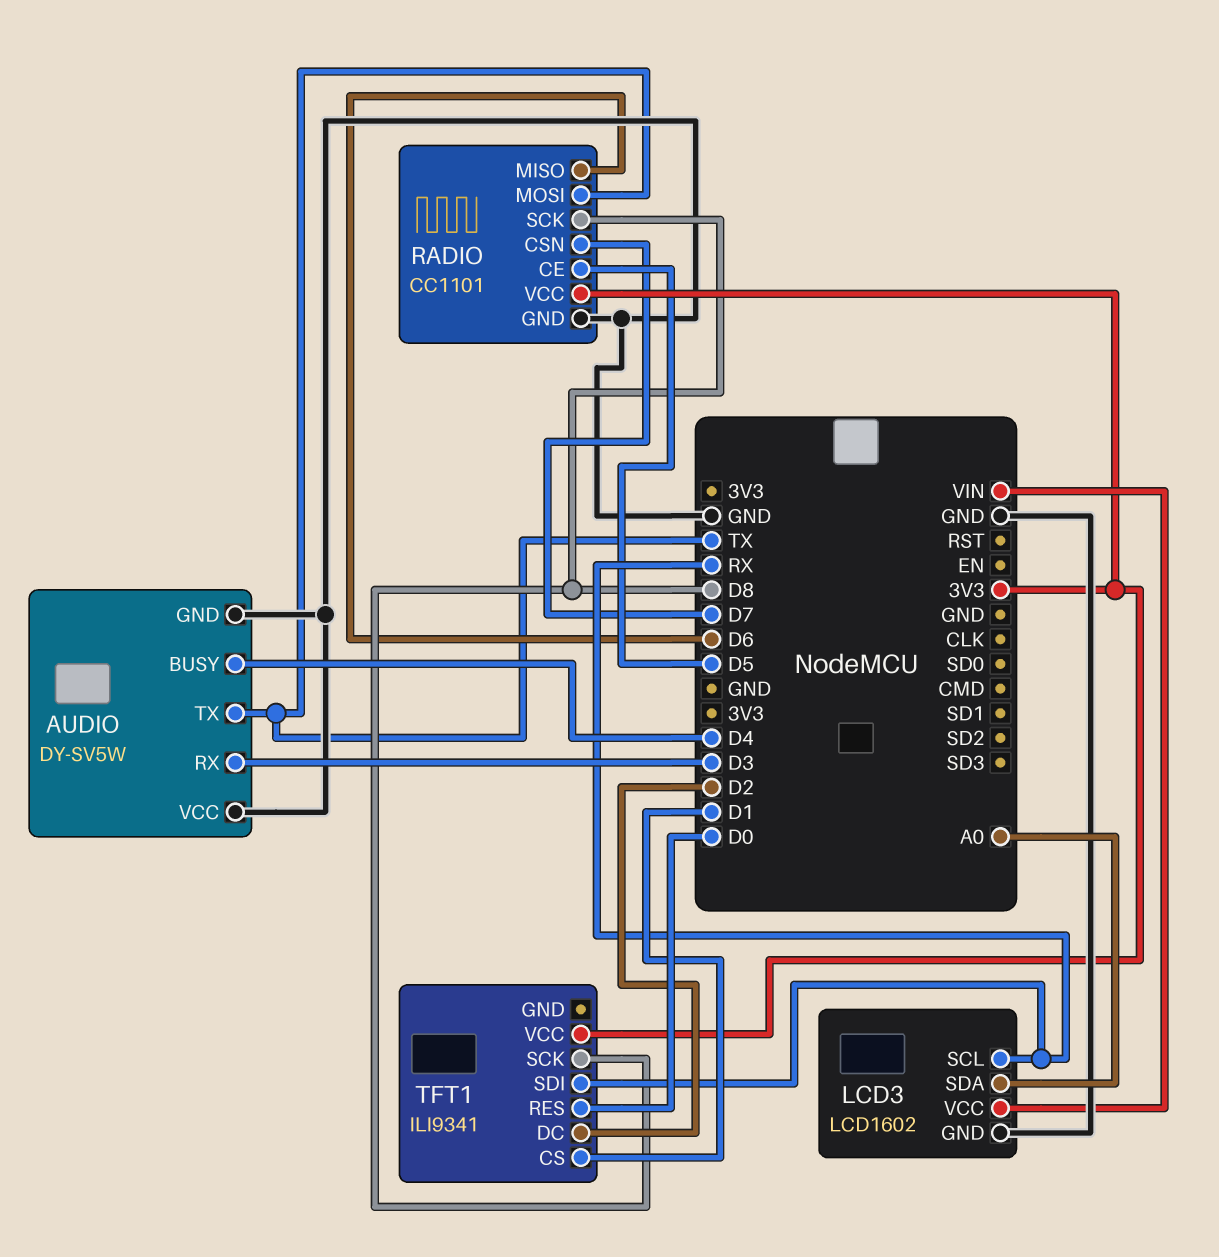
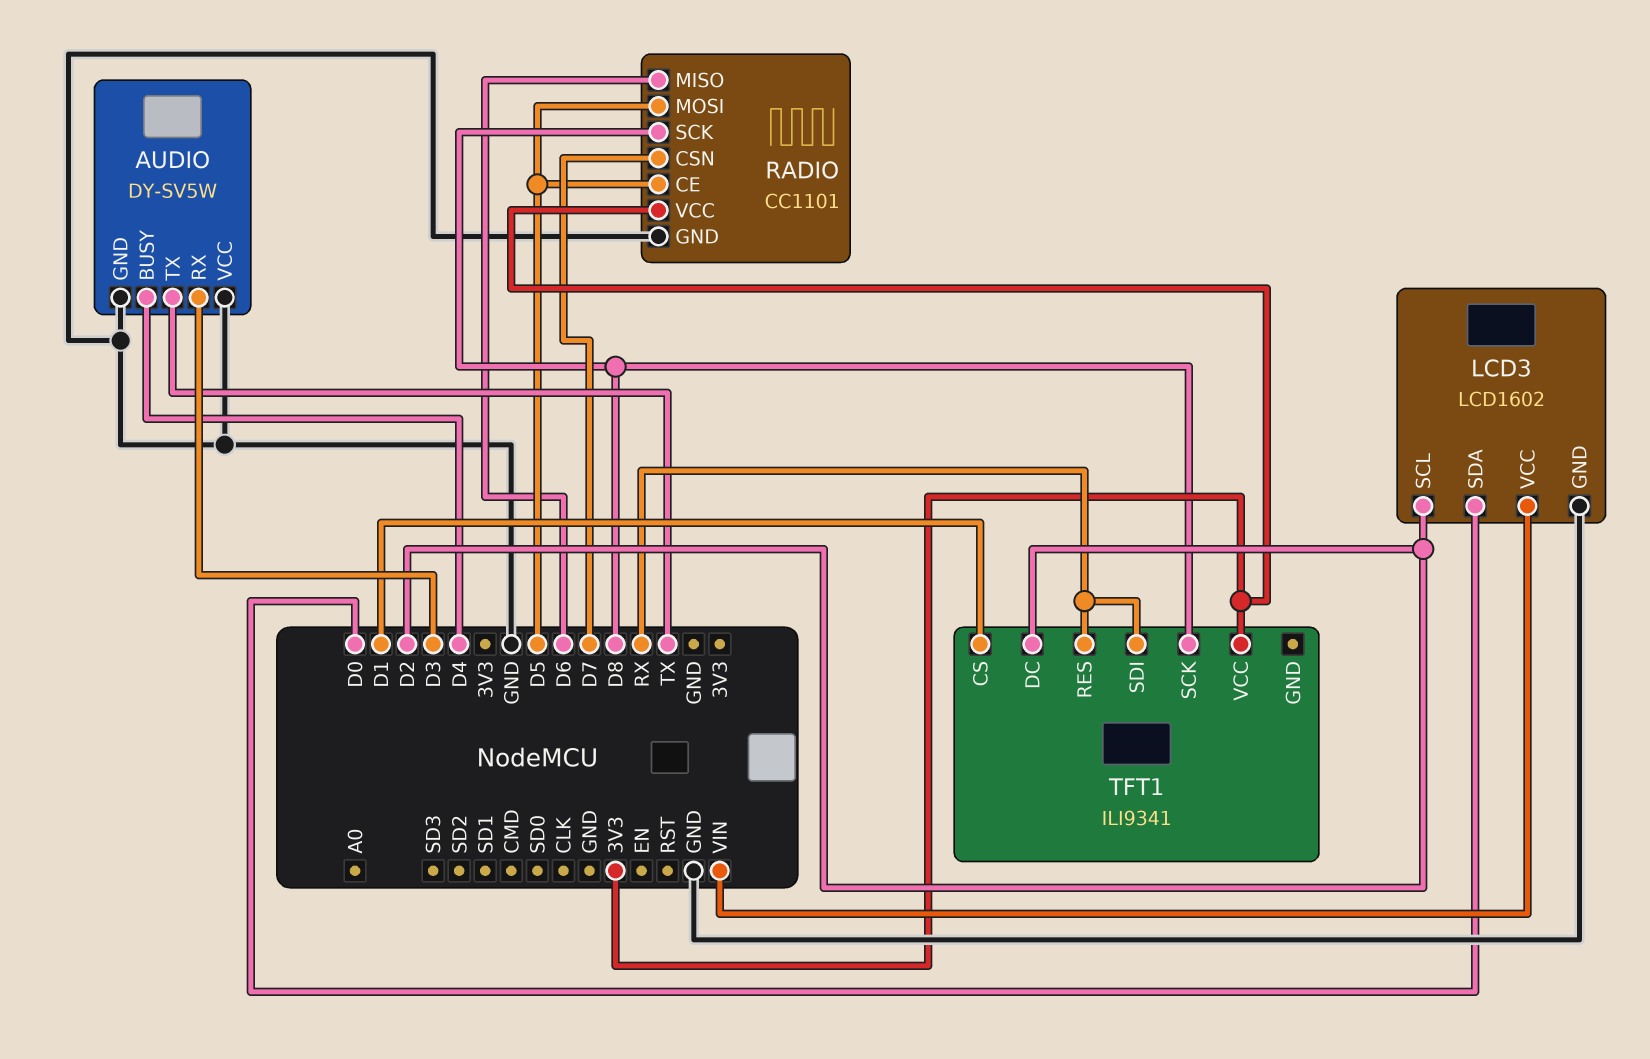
LCD3 pin SCL: RX -> D2
LCD3 pin SDA: A0 -> D0
RADIO pin MOSI: TX -> D5
TFT1 pin RES: D0 -> RX

